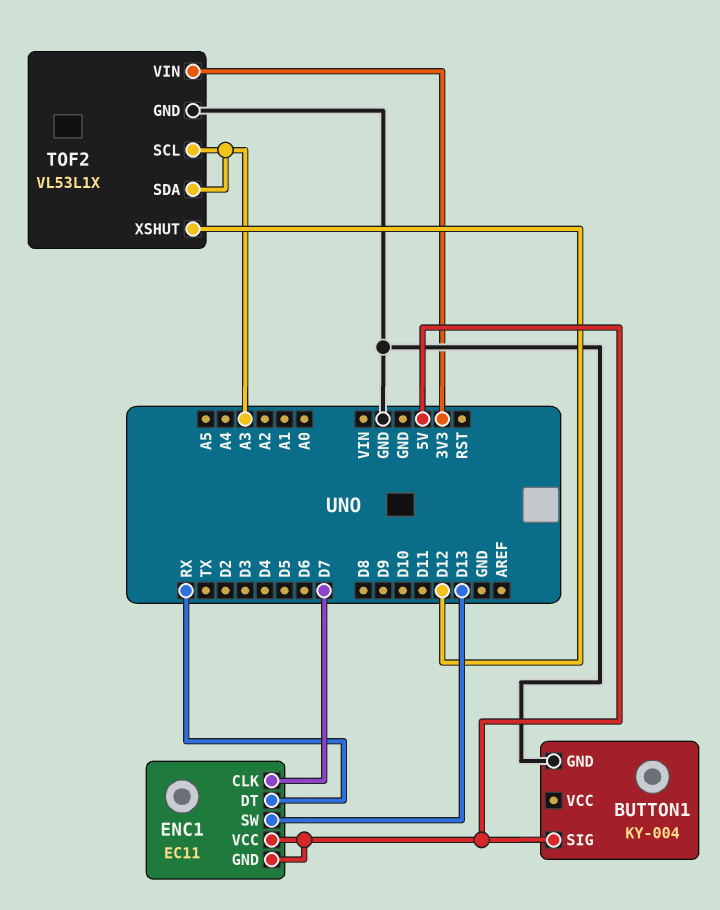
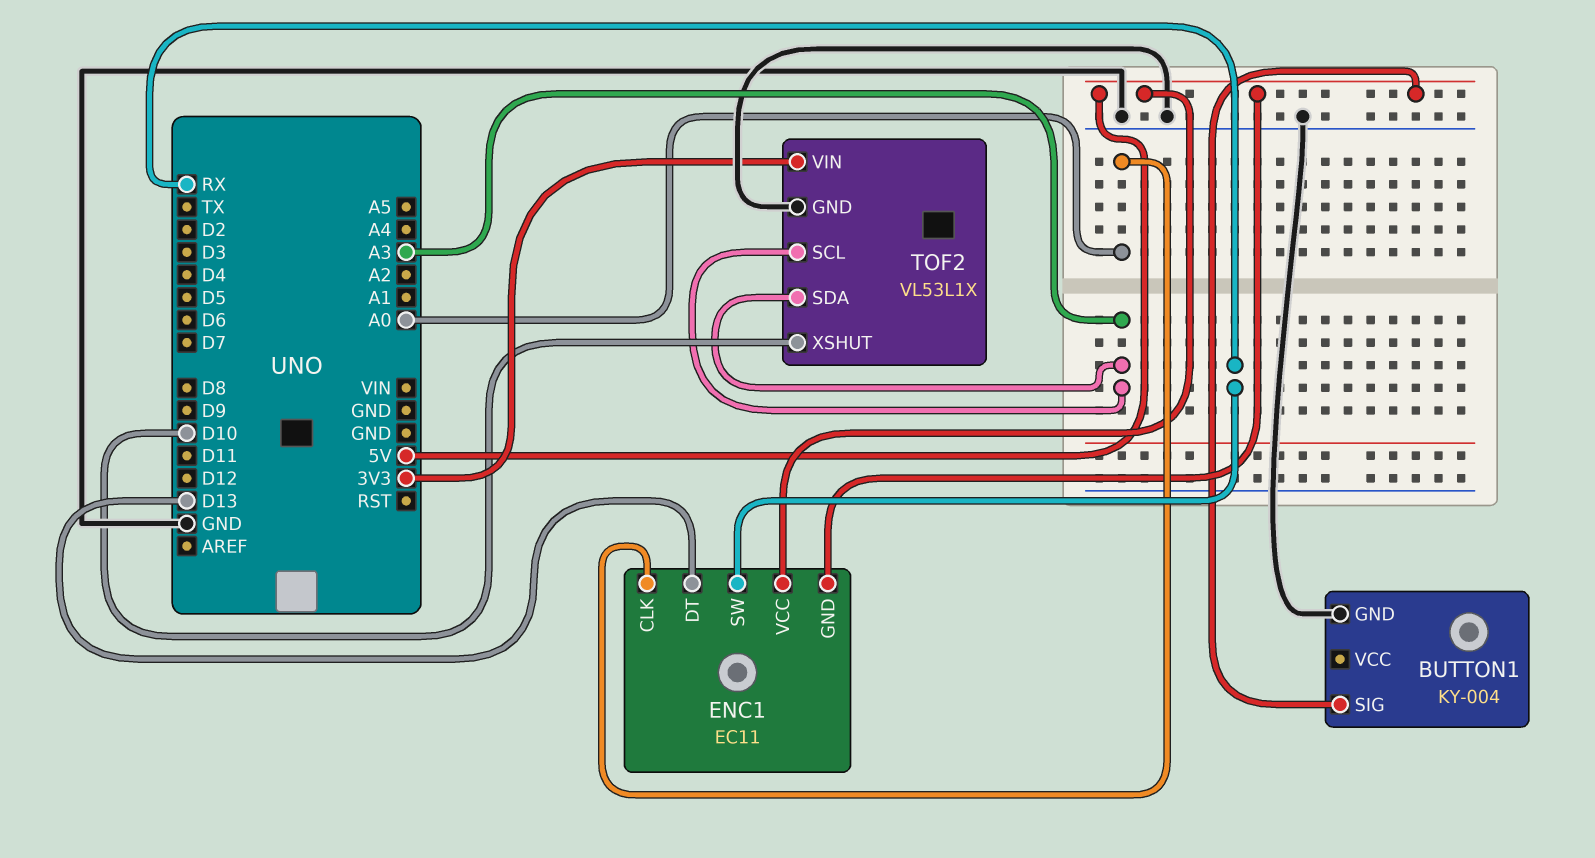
ENC1 pin CLK: D7 -> A0
ENC1 pin DT: RX -> D13
ENC1 pin SW: D13 -> RX
TOF2 pin XSHUT: D12 -> D10

